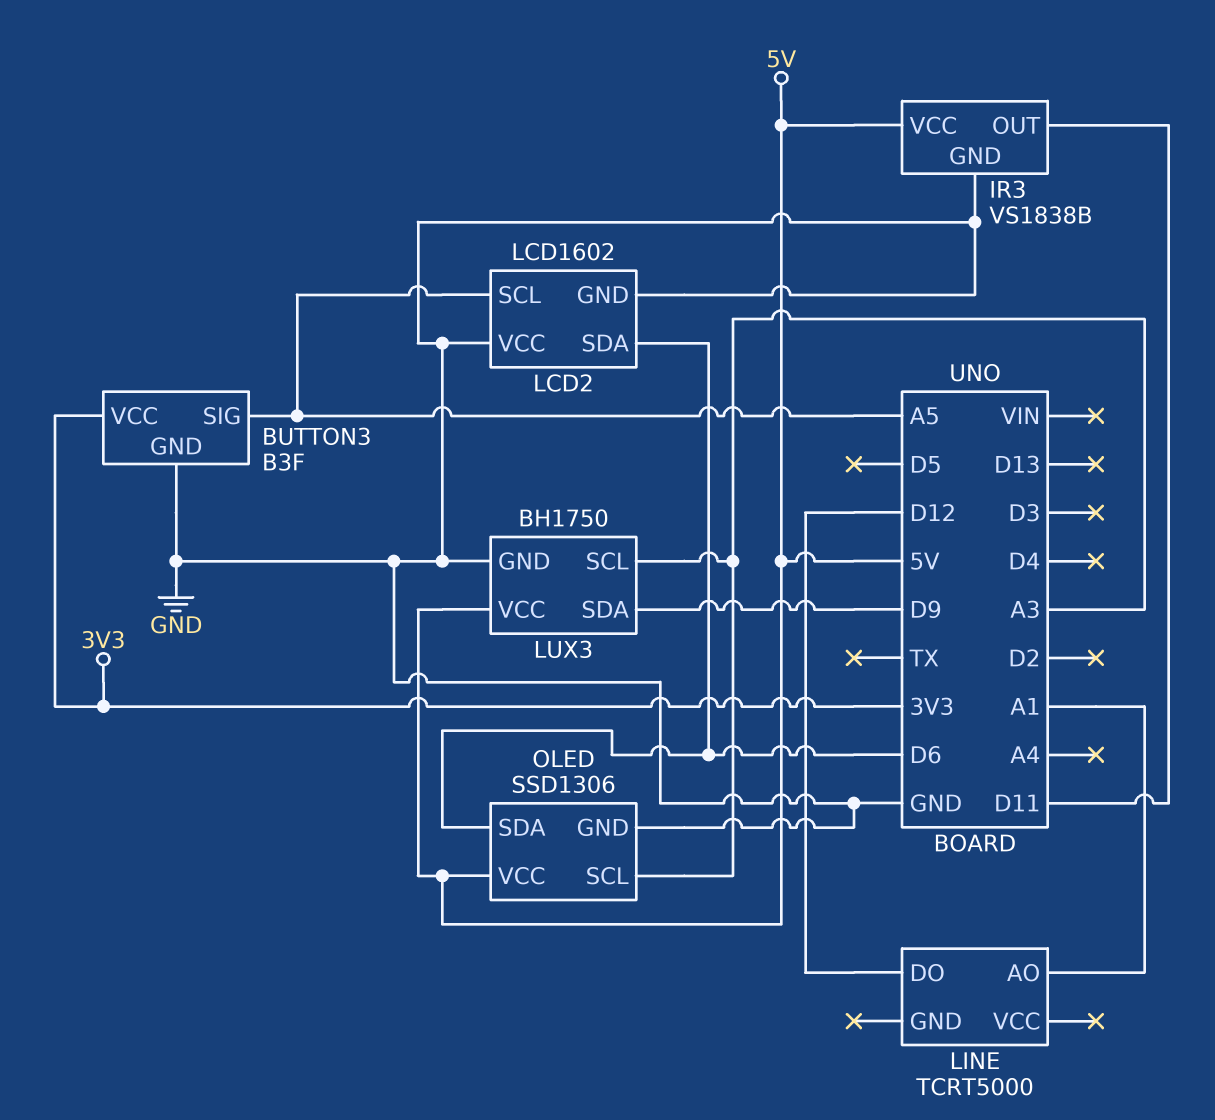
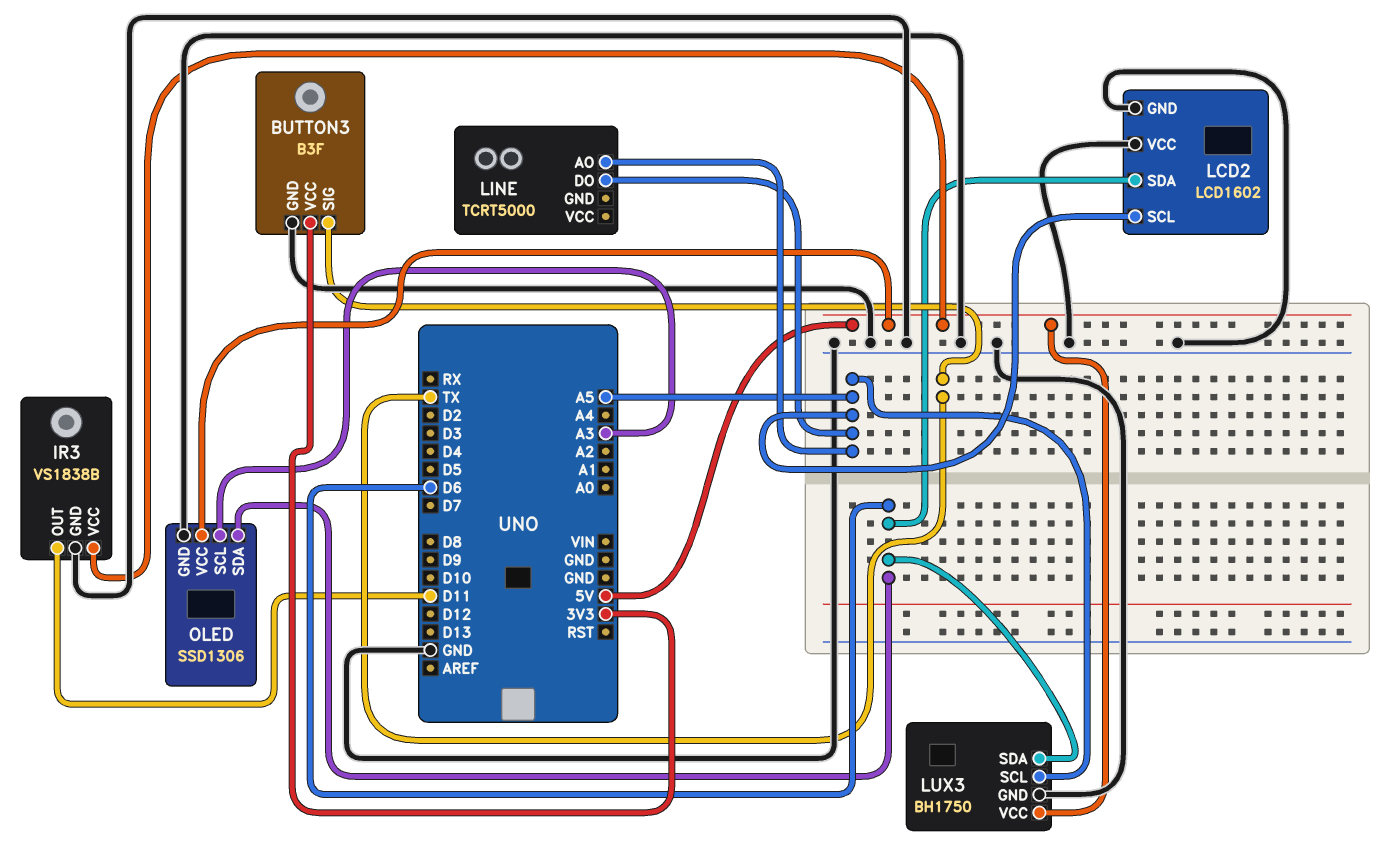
BUTTON3 pin SIG: A5 -> TX
LINE pin AO: A1 -> A5
LINE pin DO: D12 -> A5
LUX3 pin SCL: A3 -> A5
LUX3 pin SDA: D9 -> D6

